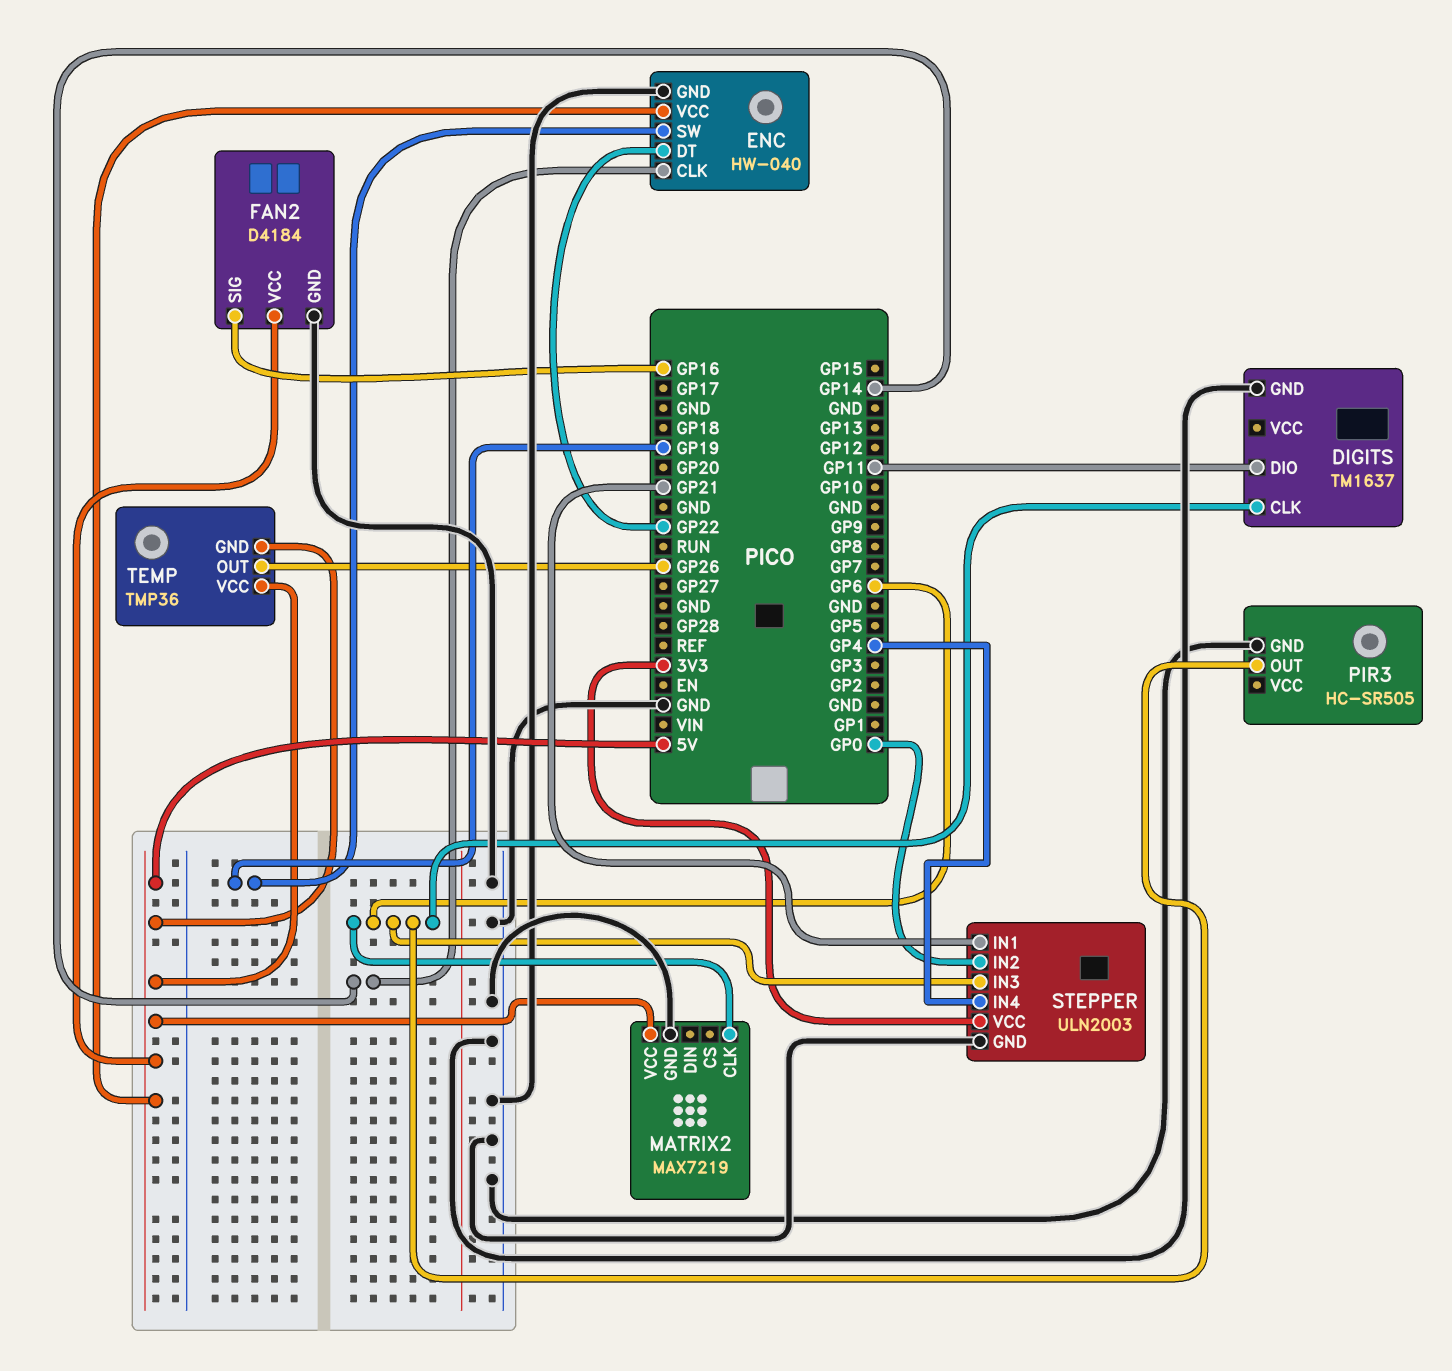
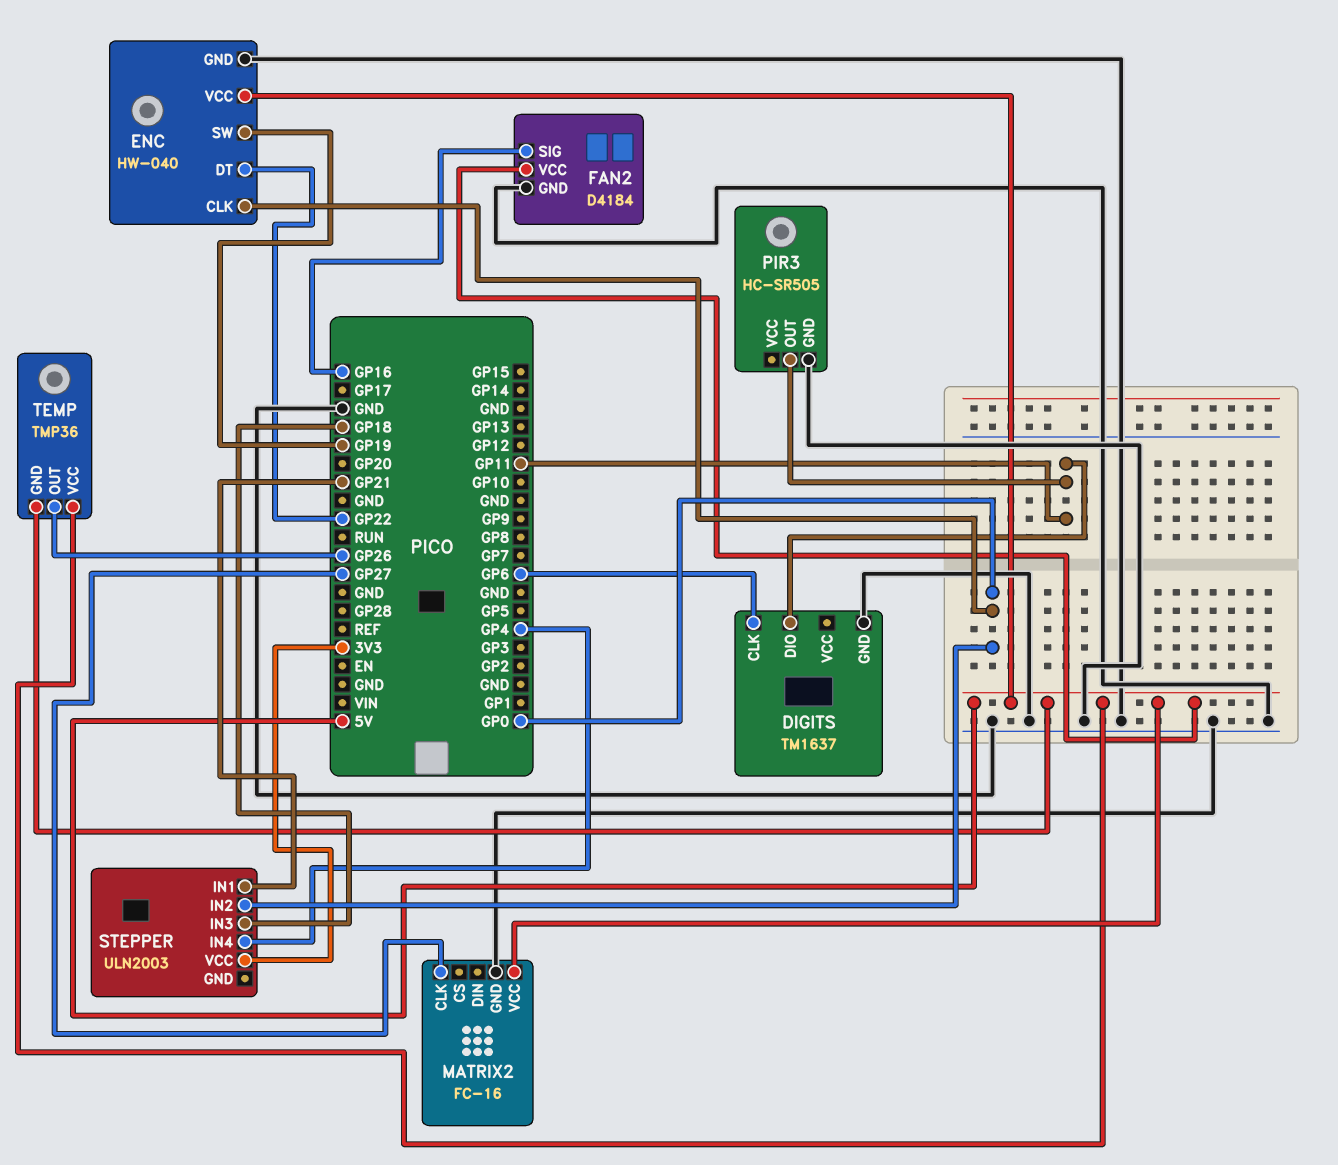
ENC pin CLK: GP14 -> GP0
MATRIX2: MAX7219 -> FC-16
MATRIX2 pin CLK: GP6 -> GP27
PIR3 pin OUT: GP6 -> GP11
STEPPER pin GND: GND -> none
STEPPER pin IN3: GP6 -> GP18

